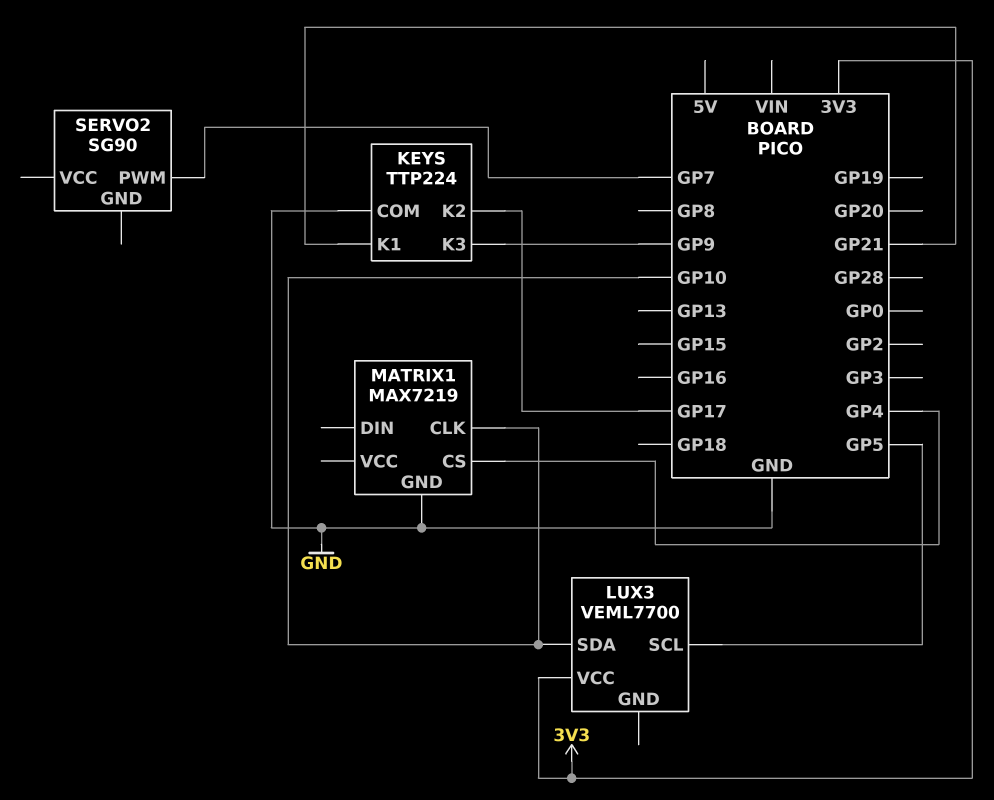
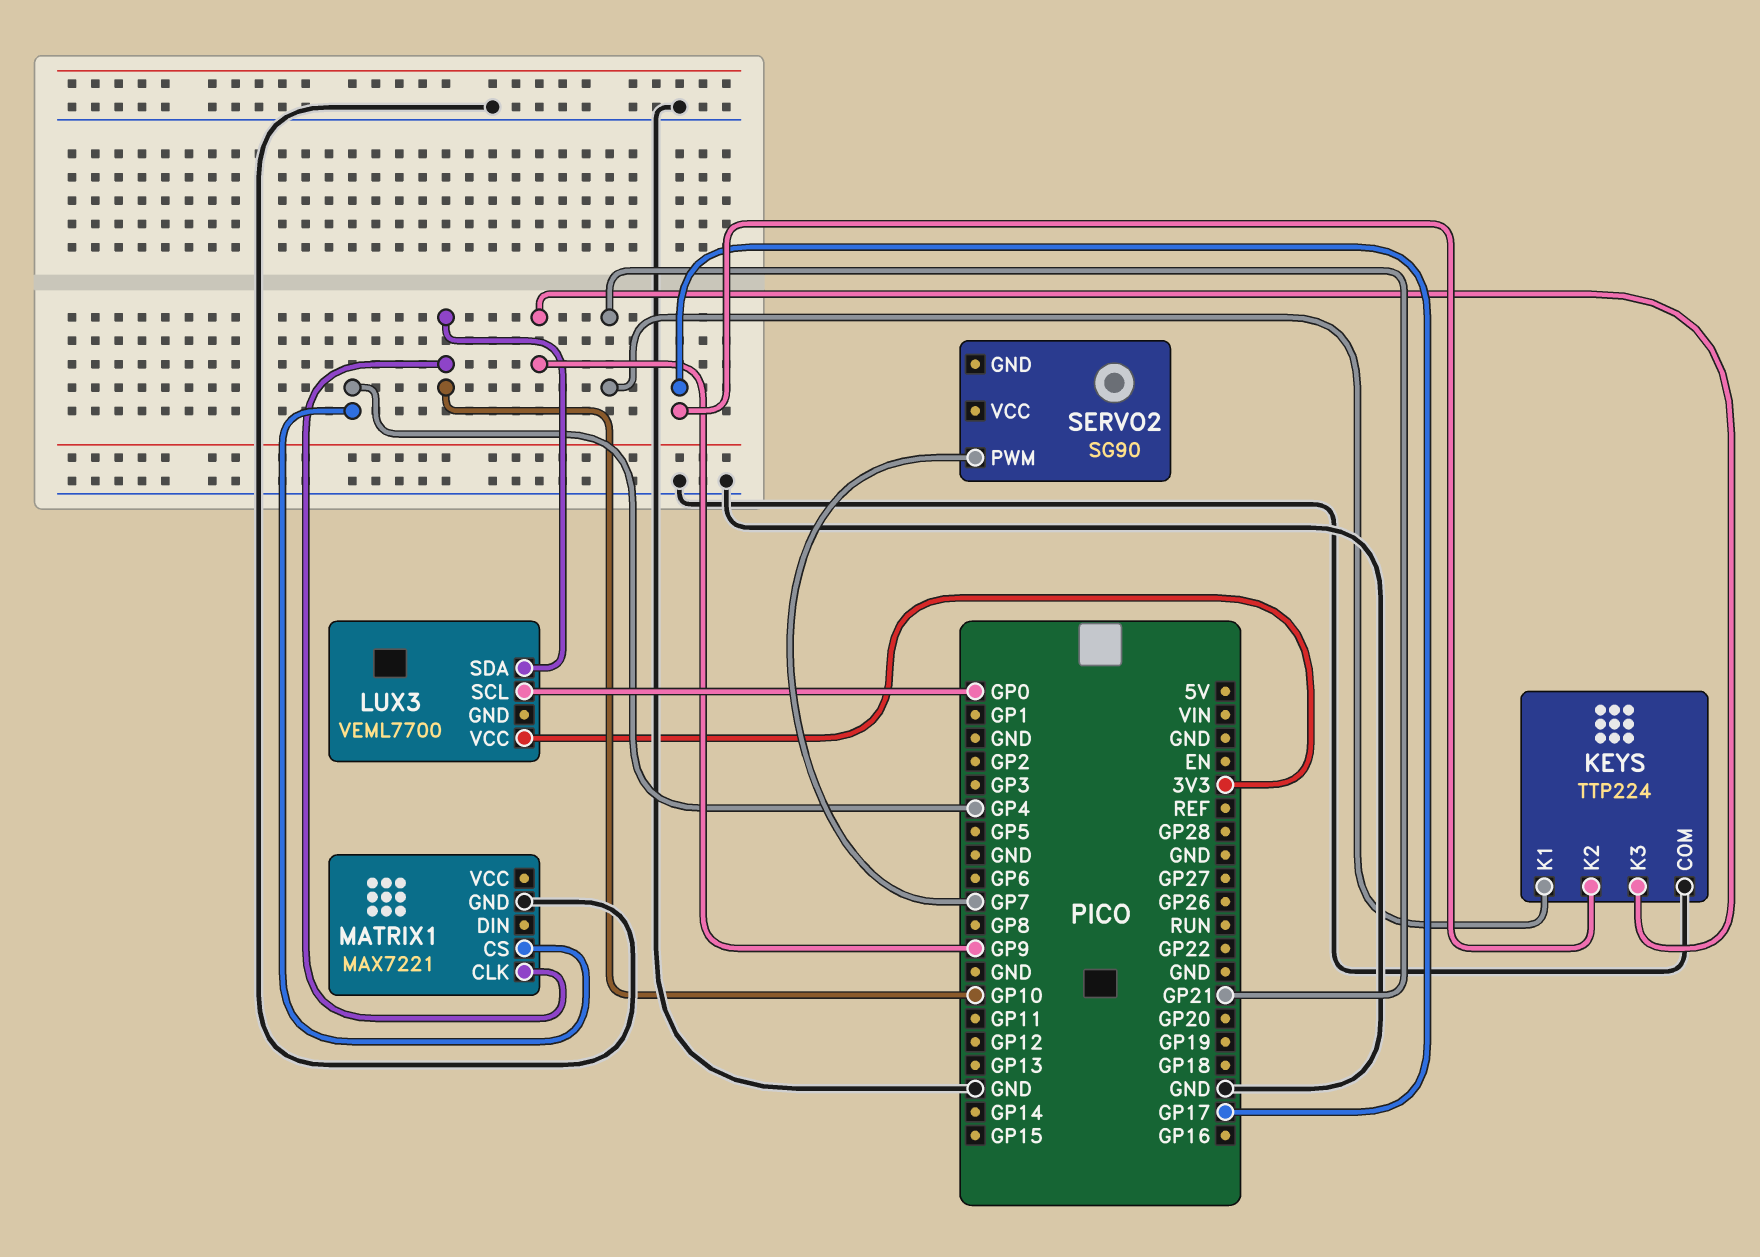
LUX3 pin SCL: GP5 -> GP0
MATRIX1: MAX7219 -> MAX7221

